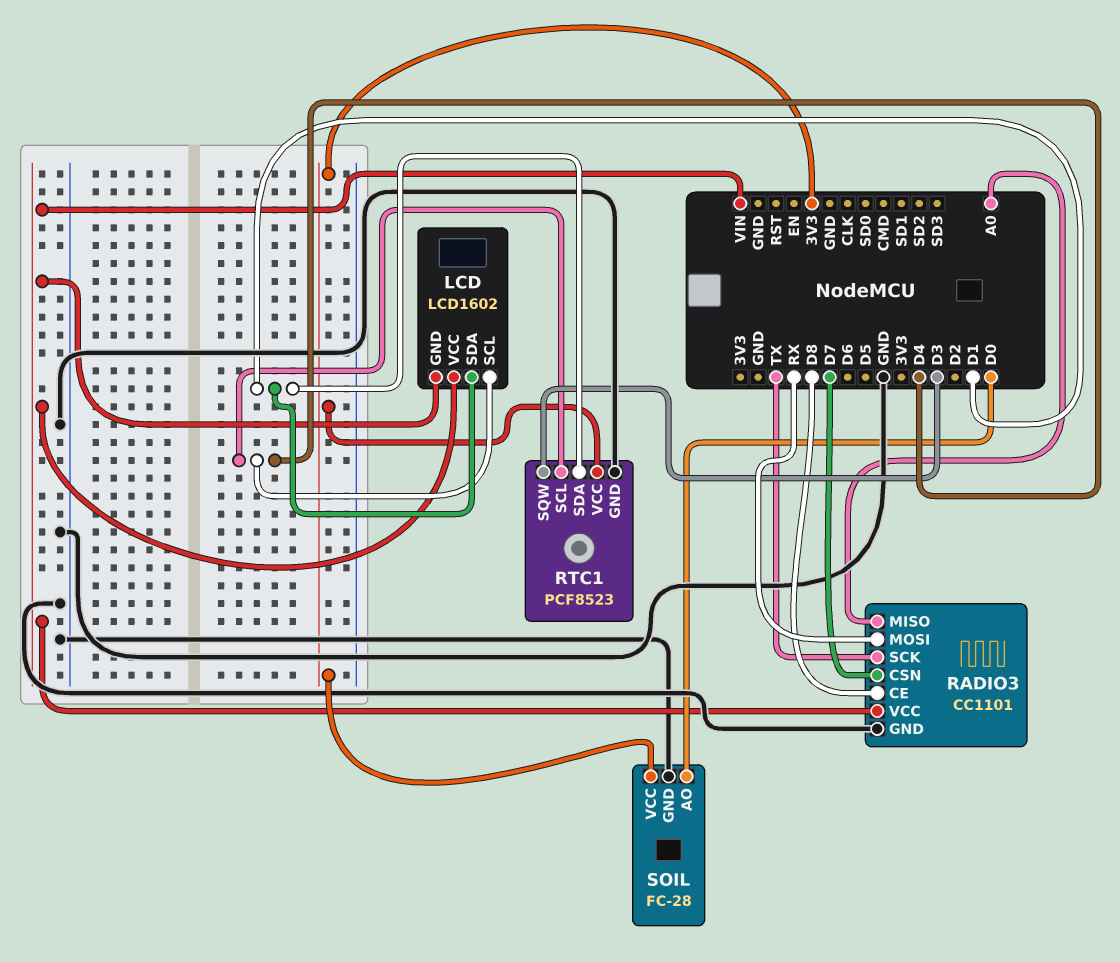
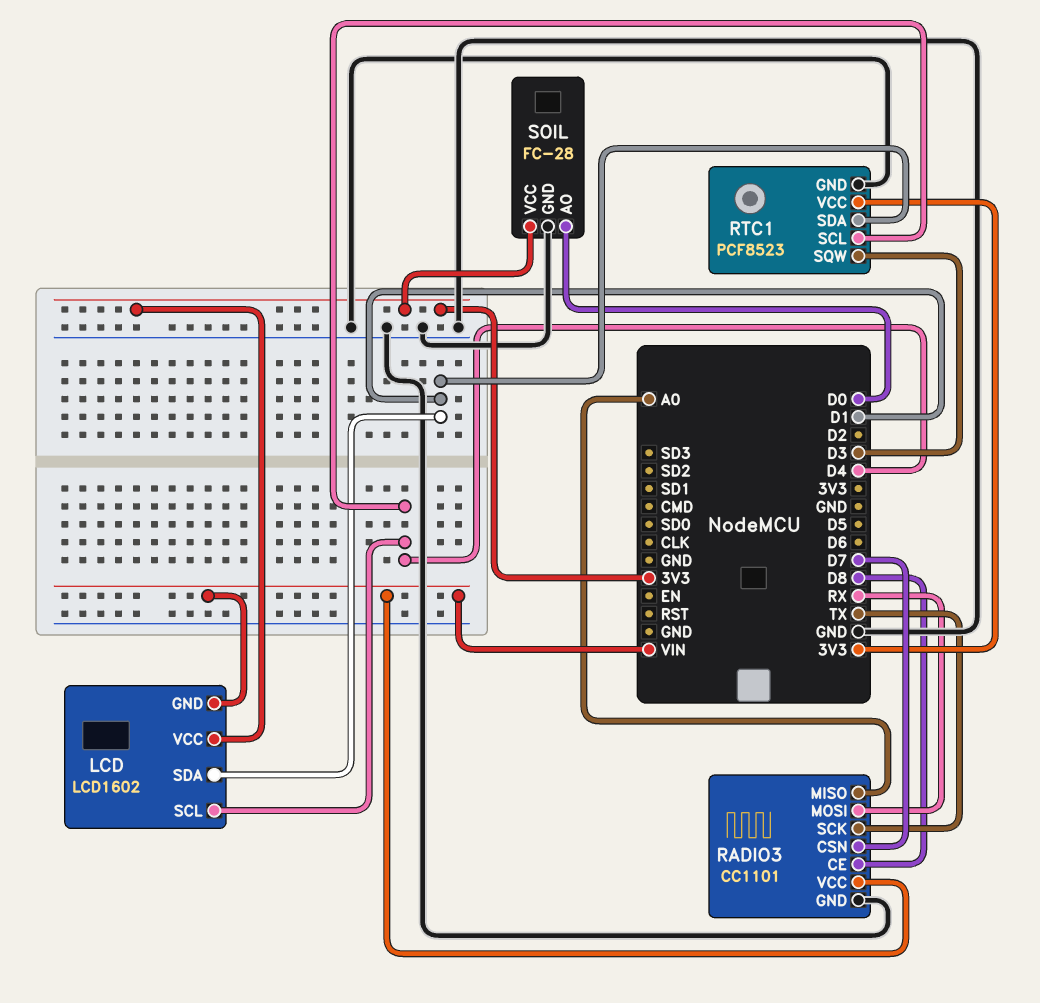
LCD pin VCC: VIN -> 3V3

